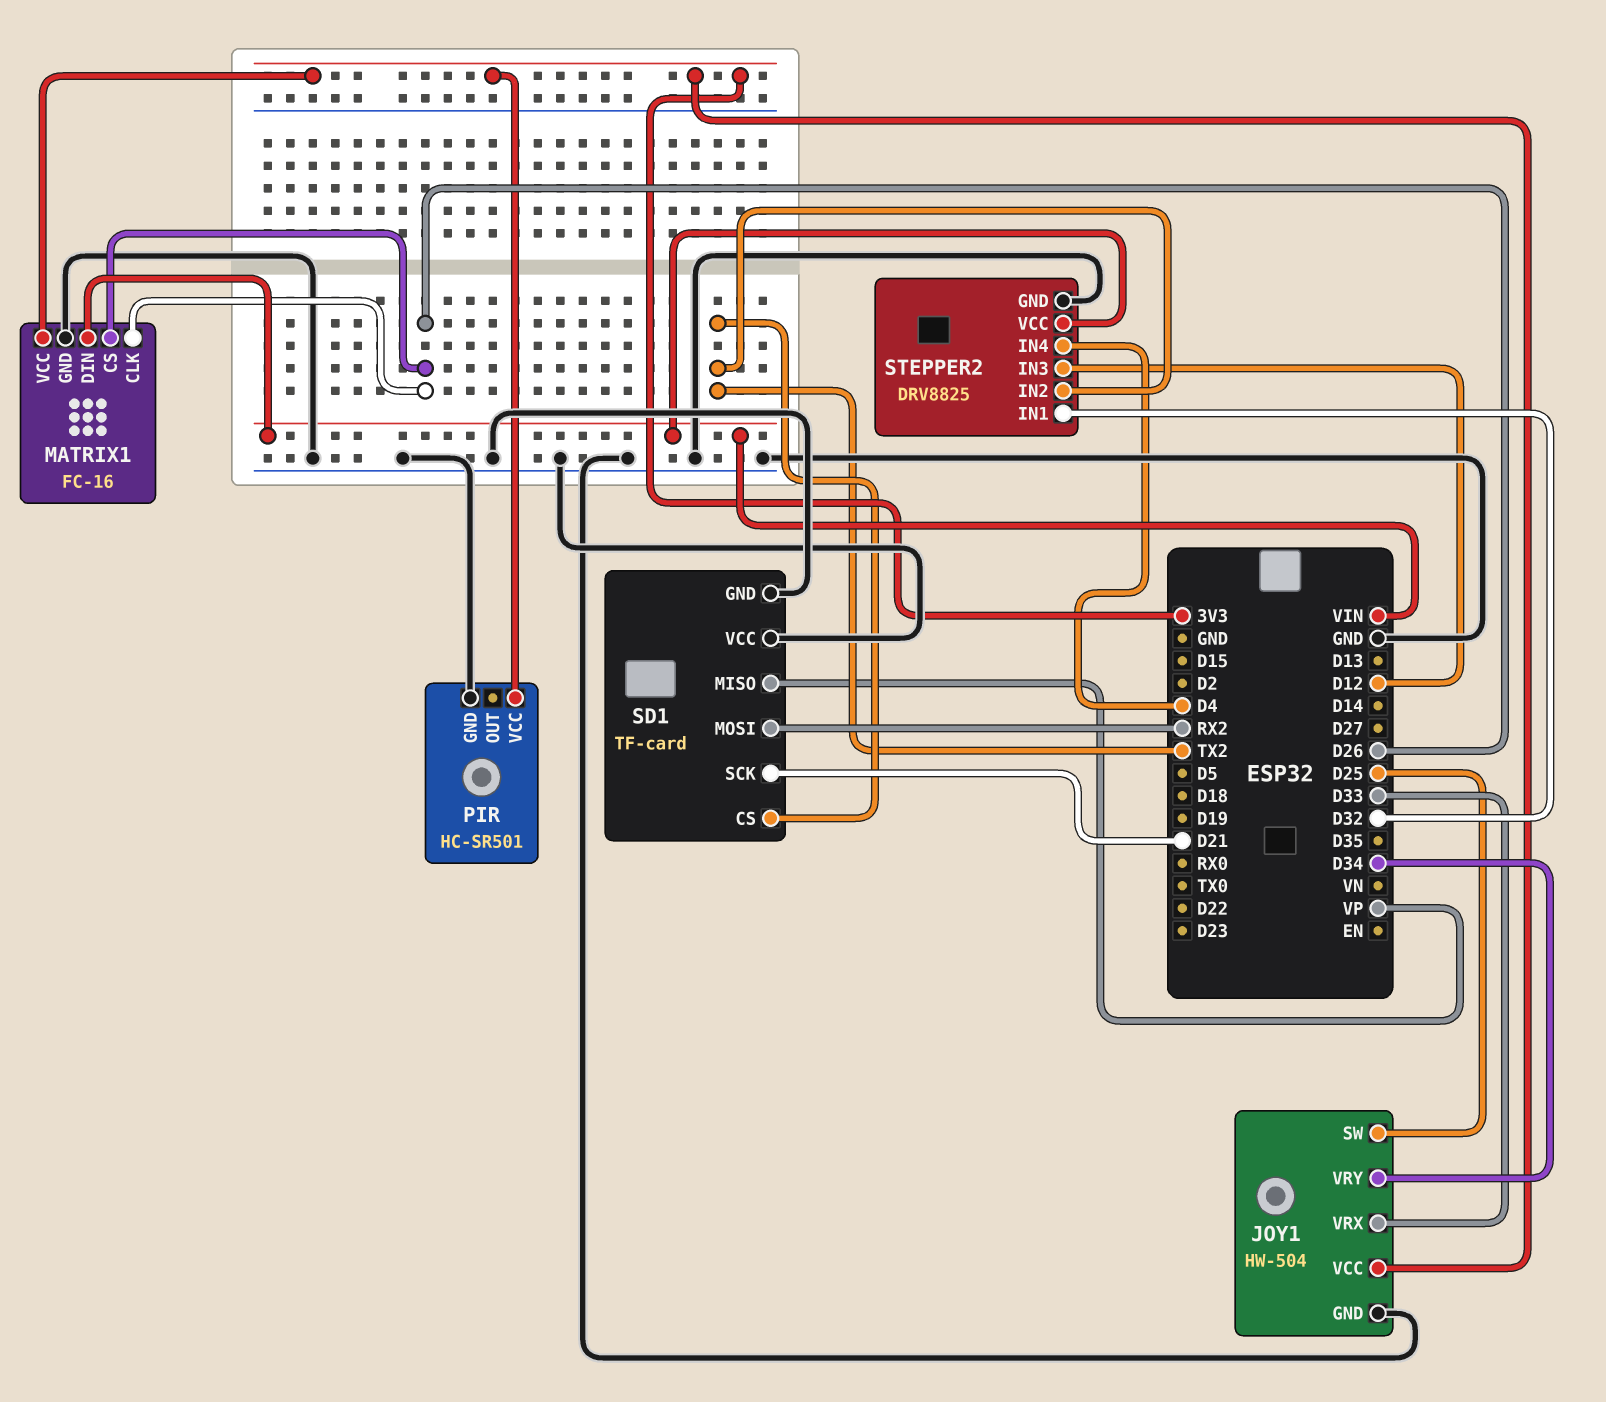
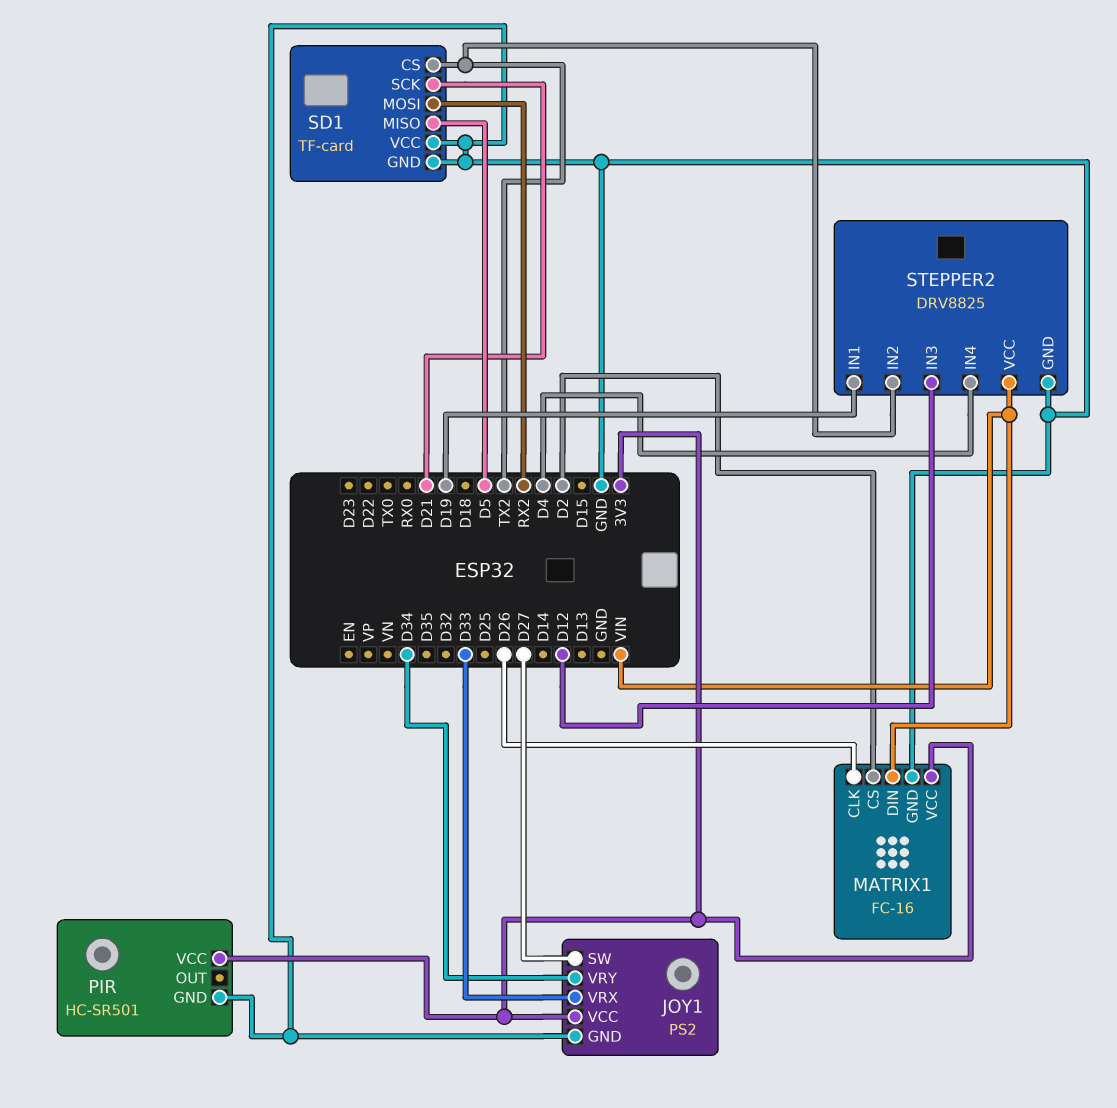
JOY1: HW-504 -> PS2
JOY1 pin SW: D25 -> D27
MATRIX1 pin CS: D26 -> D2
SD1 pin MISO: VP -> D5
STEPPER2 pin IN1: D32 -> D19

